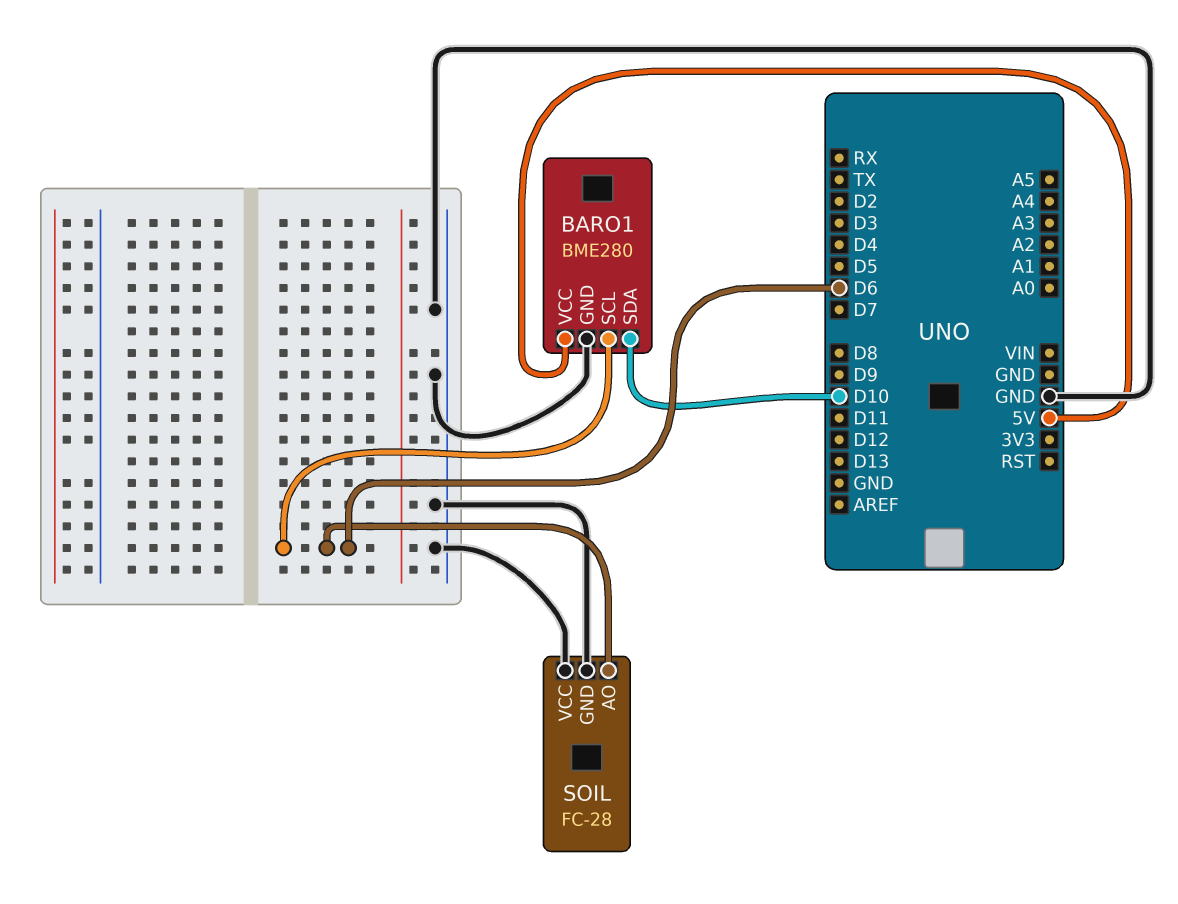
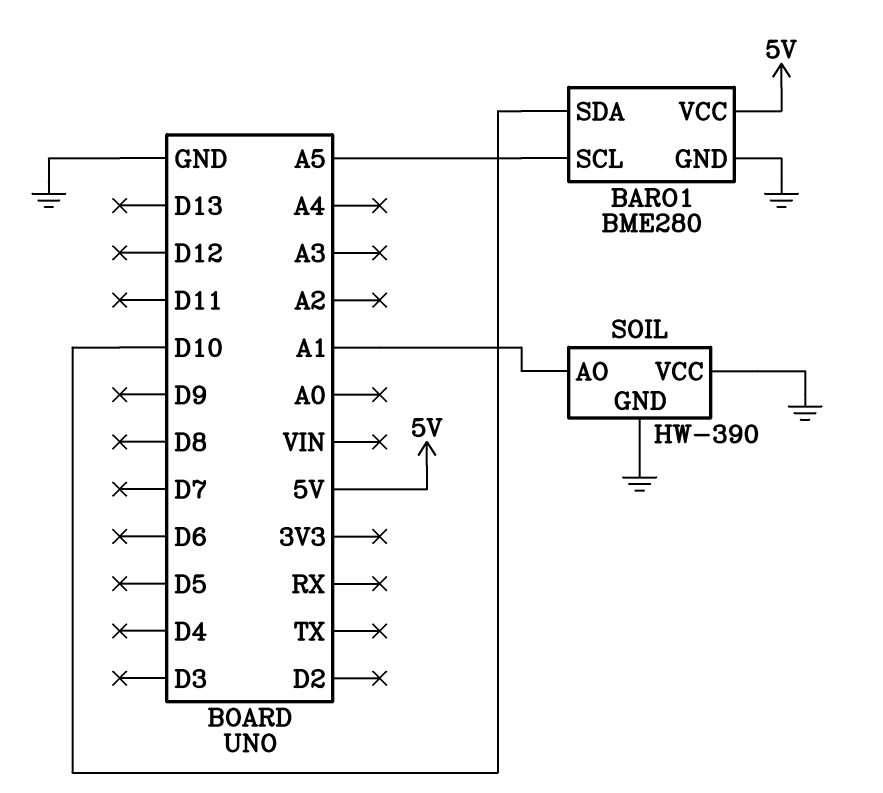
BARO1 pin SCL: D6 -> A5
SOIL: FC-28 -> HW-390
SOIL pin AO: D6 -> A1

